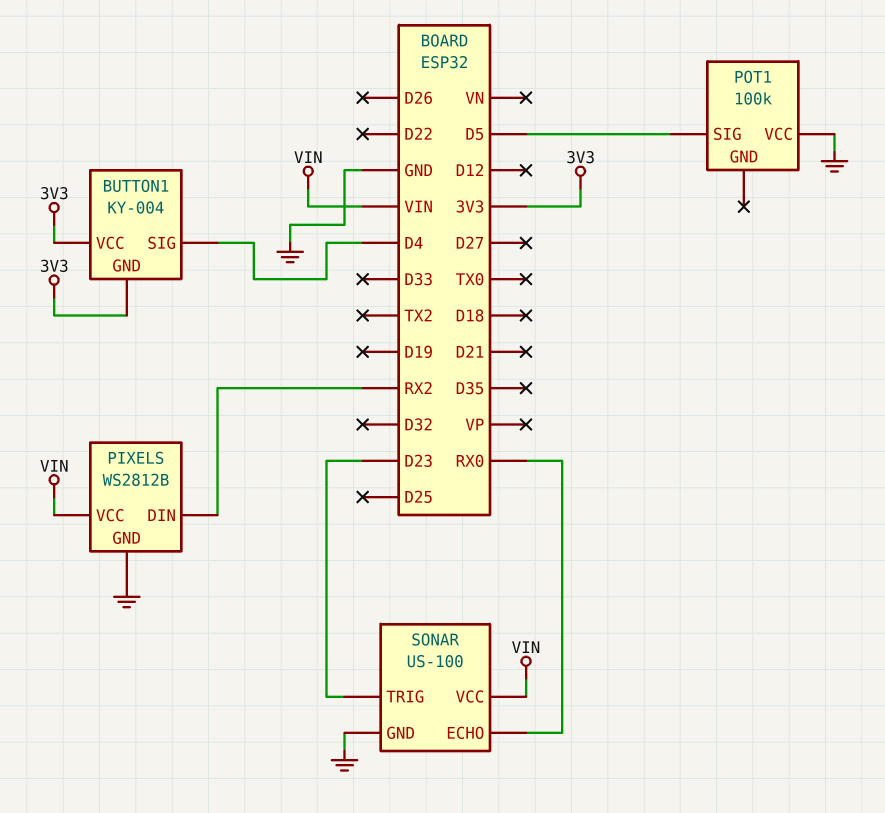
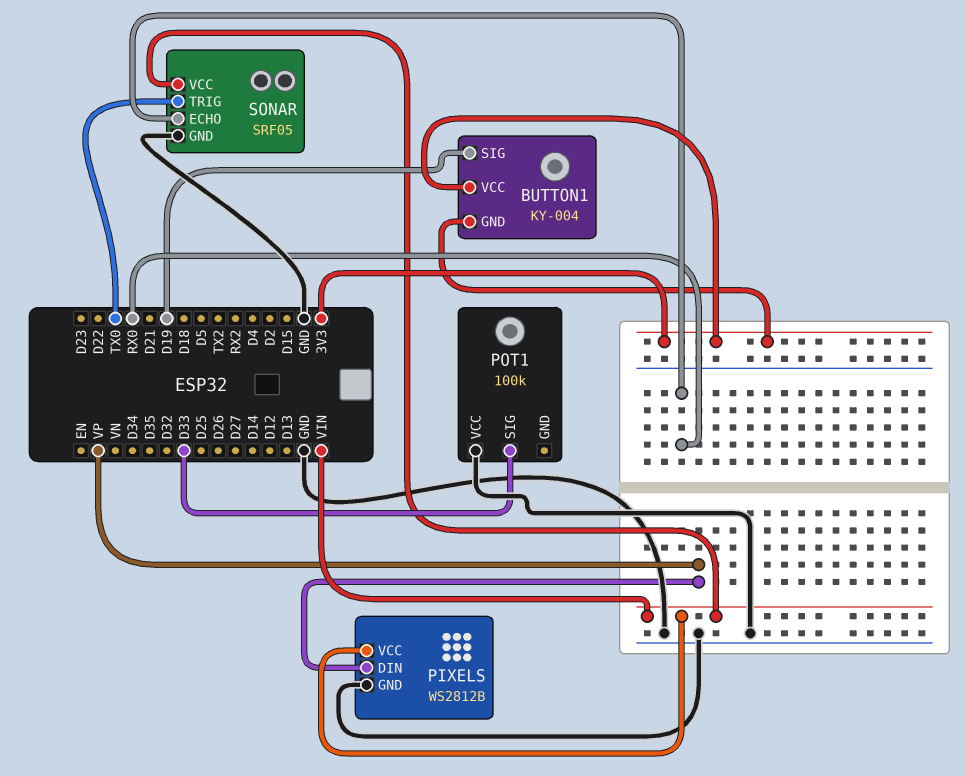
BUTTON1 pin SIG: D4 -> D19
PIXELS pin DIN: RX2 -> VP
POT1 pin SIG: D5 -> D33
SONAR: US-100 -> SRF05
SONAR pin TRIG: D23 -> TX0

